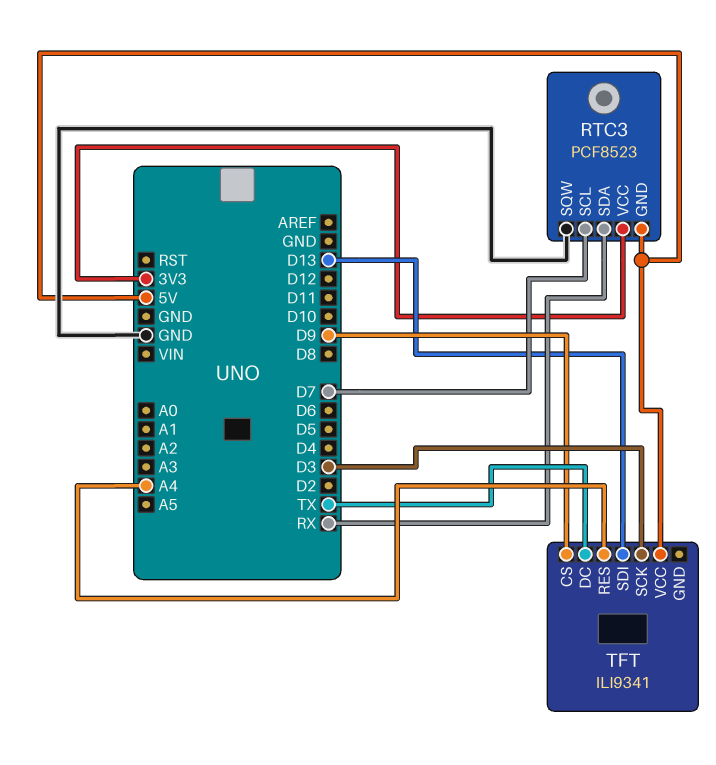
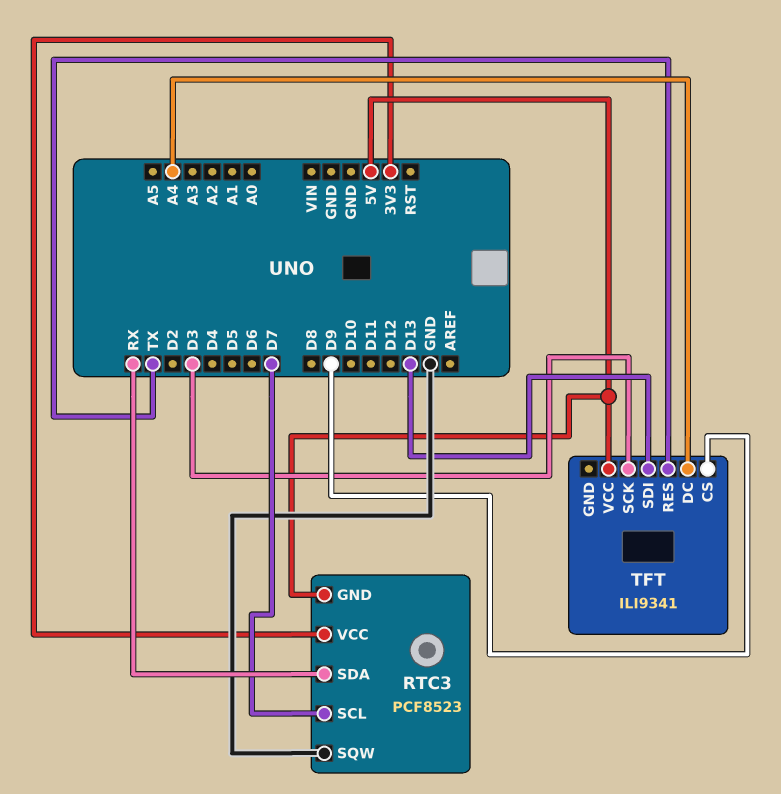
TFT pin DC: TX -> A4
TFT pin RES: A4 -> TX

